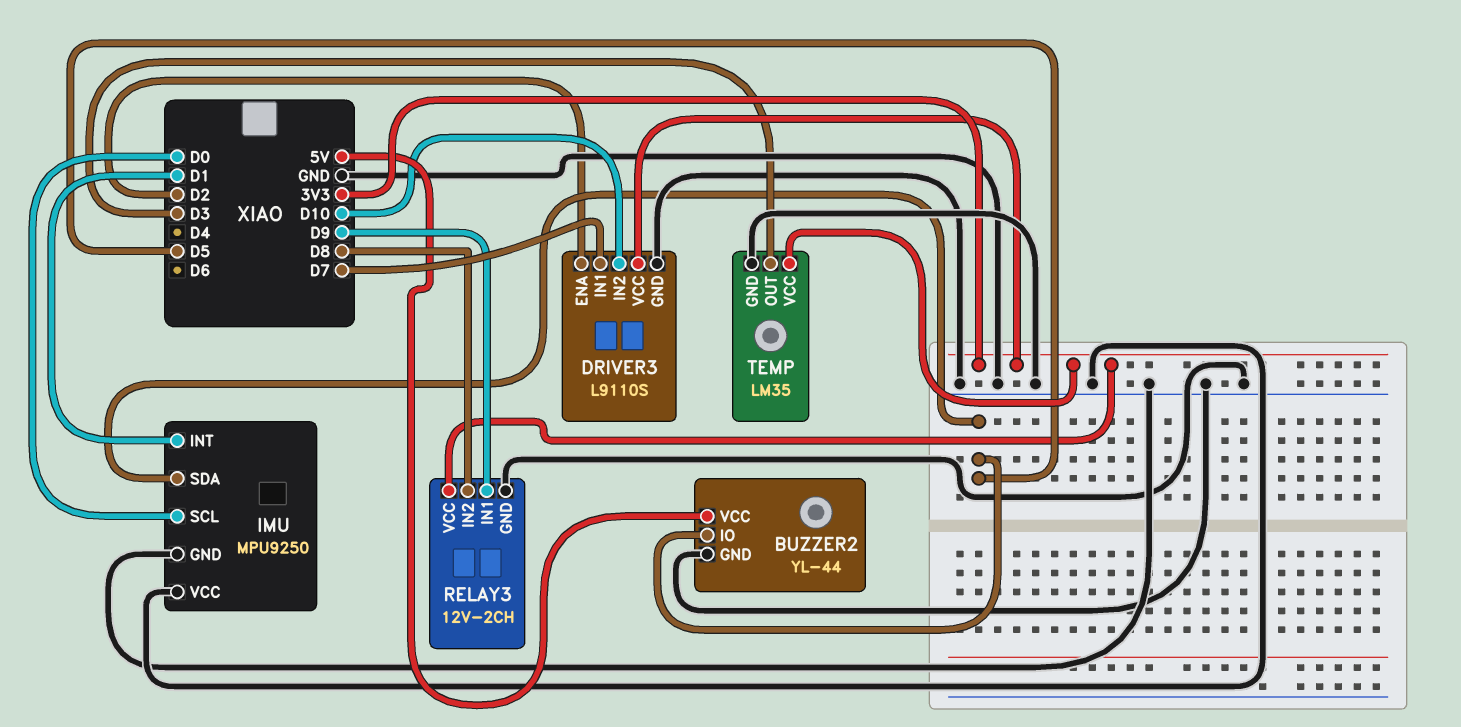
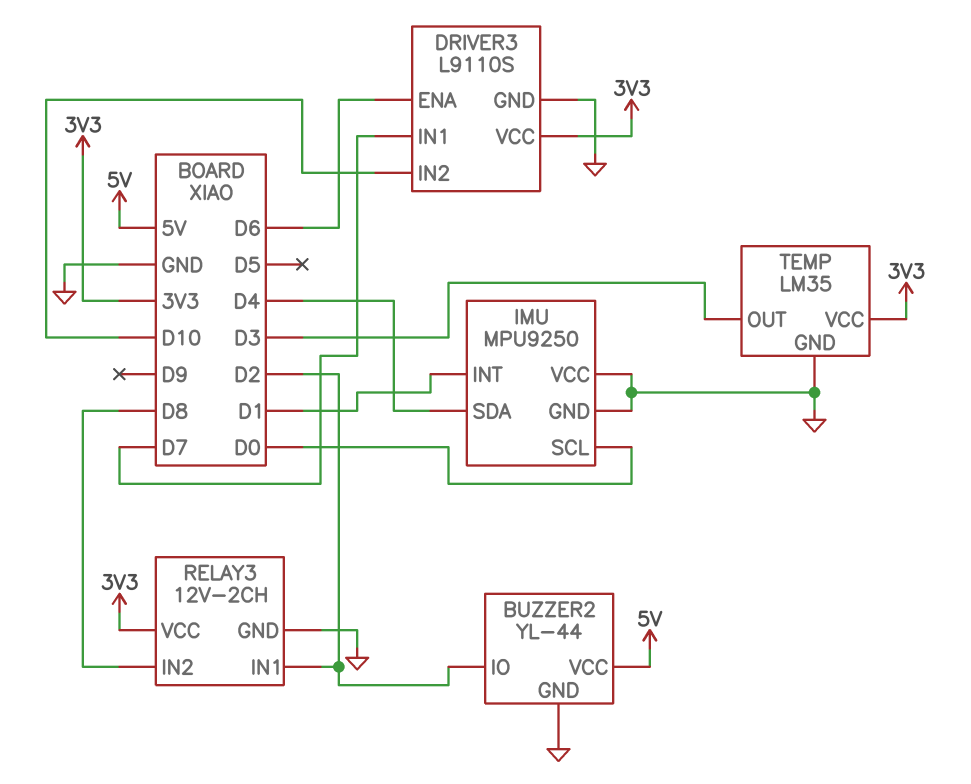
BUZZER2 pin IO: D5 -> D2
DRIVER3 pin ENA: D2 -> D6
IMU pin SDA: D5 -> D4
RELAY3 pin IN1: D9 -> D2

